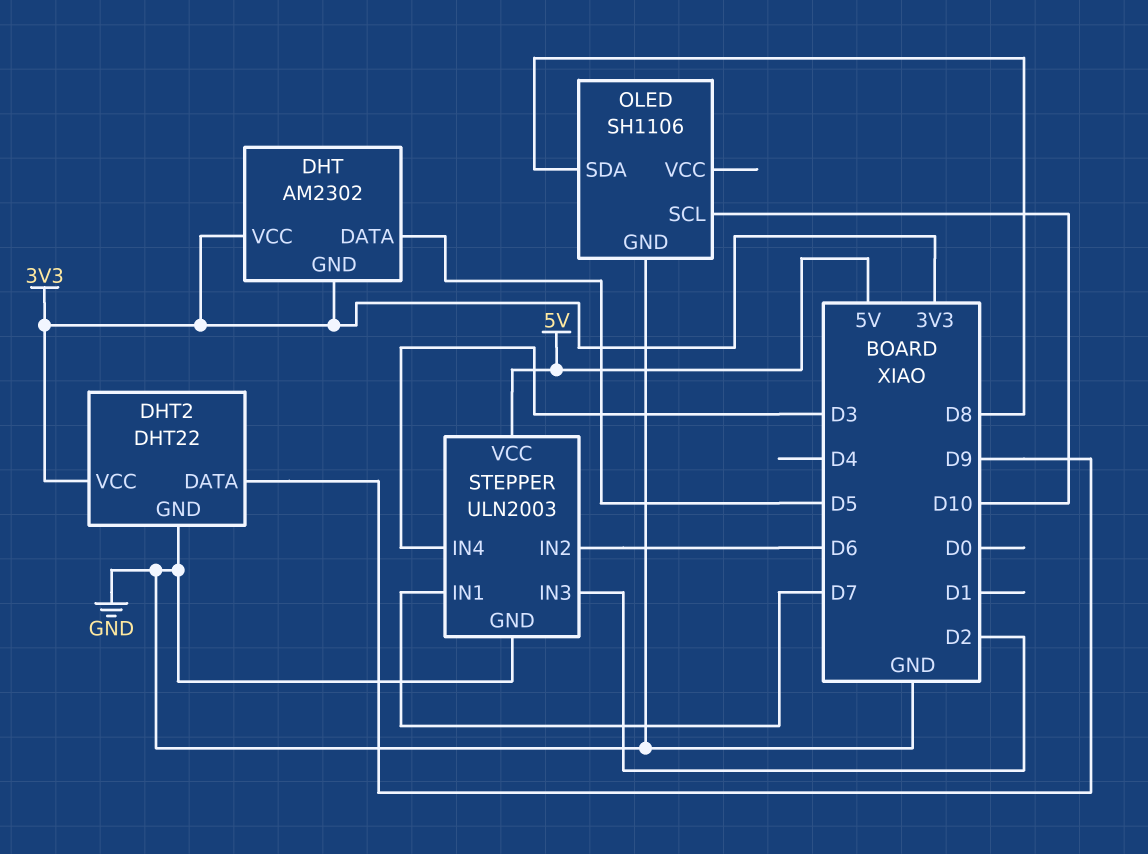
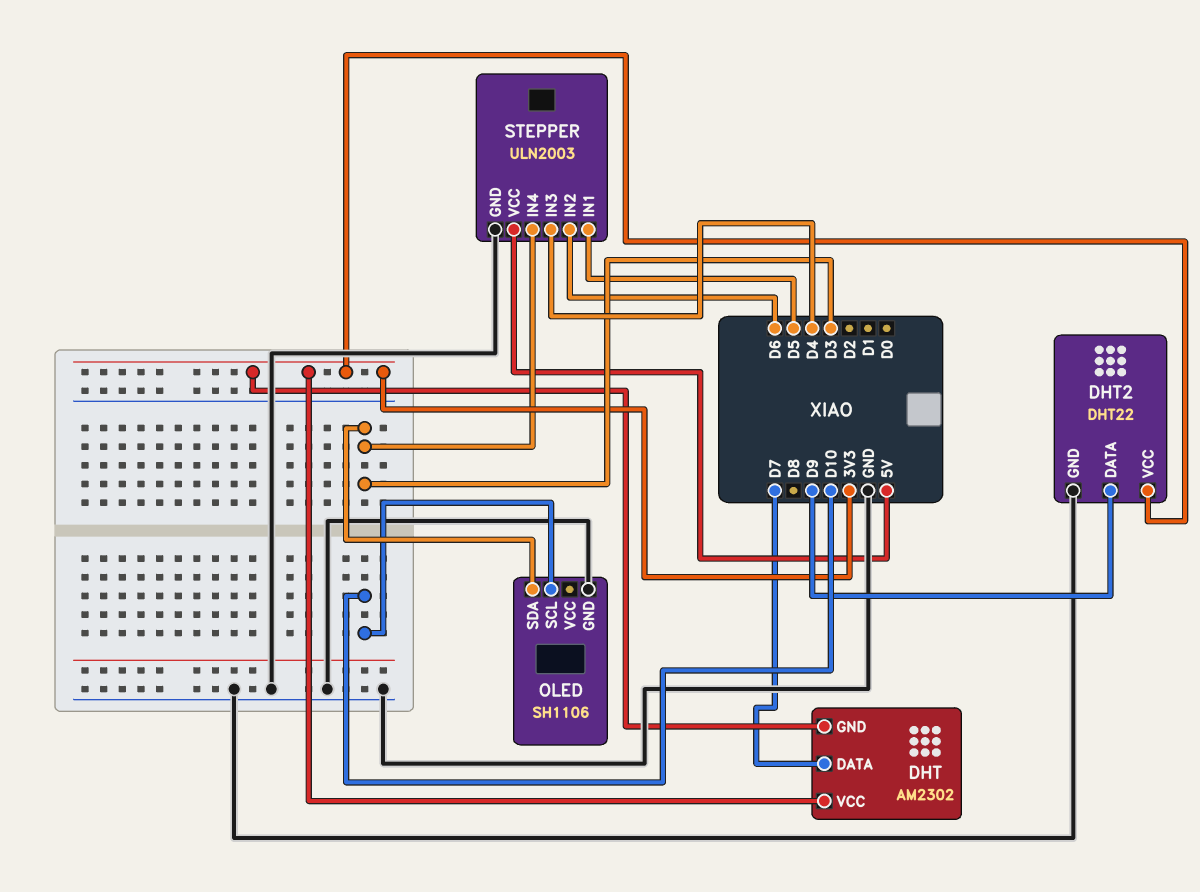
DHT pin DATA: D5 -> D7
OLED pin SDA: D8 -> D3
STEPPER pin IN1: D7 -> D5
STEPPER pin IN3: D2 -> D4

